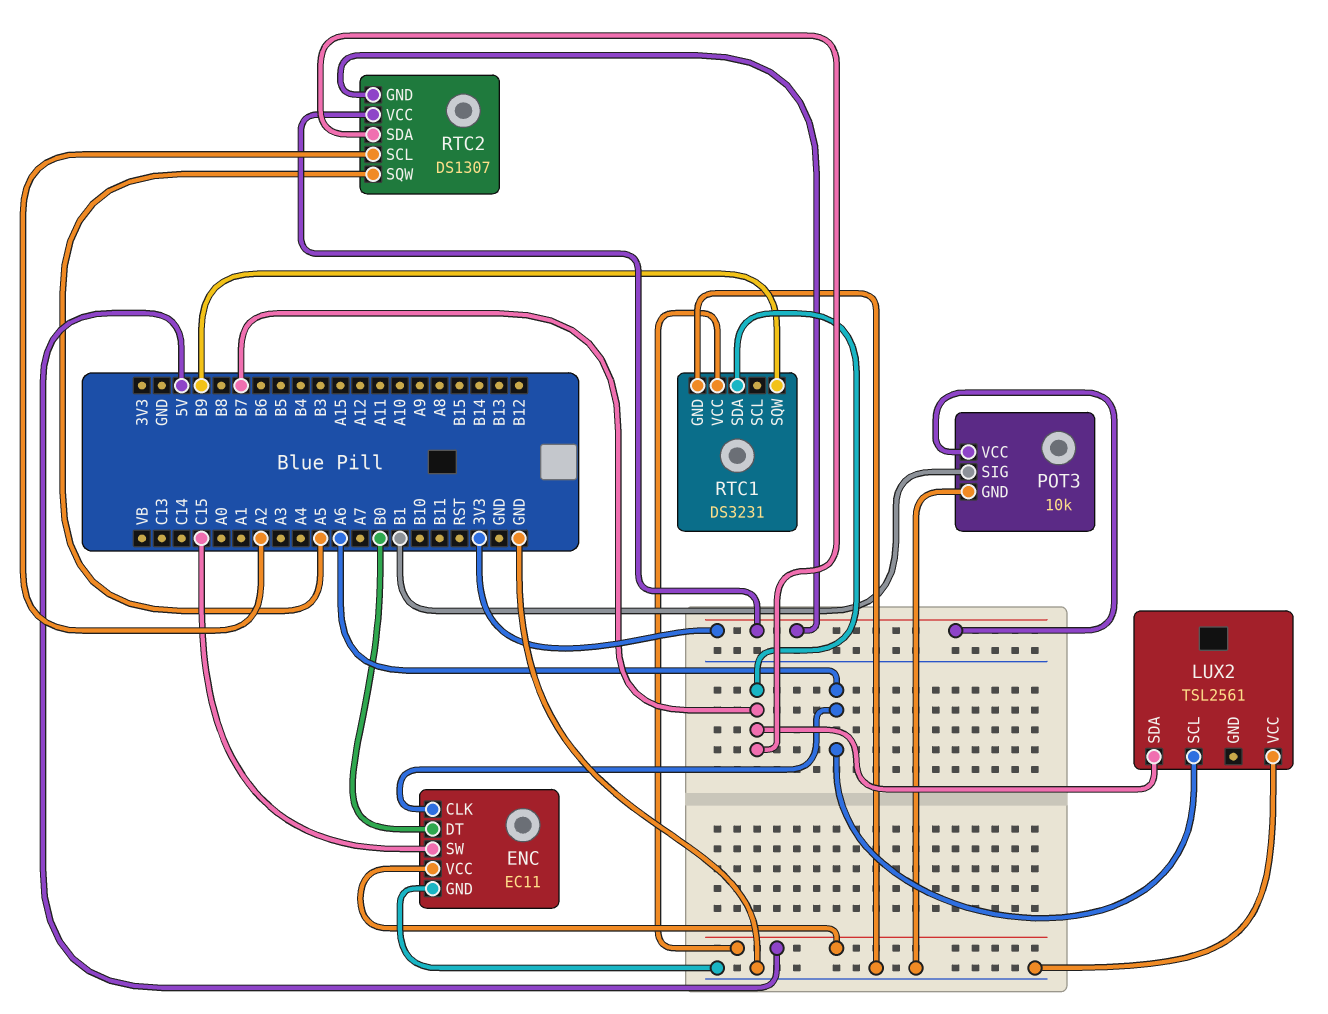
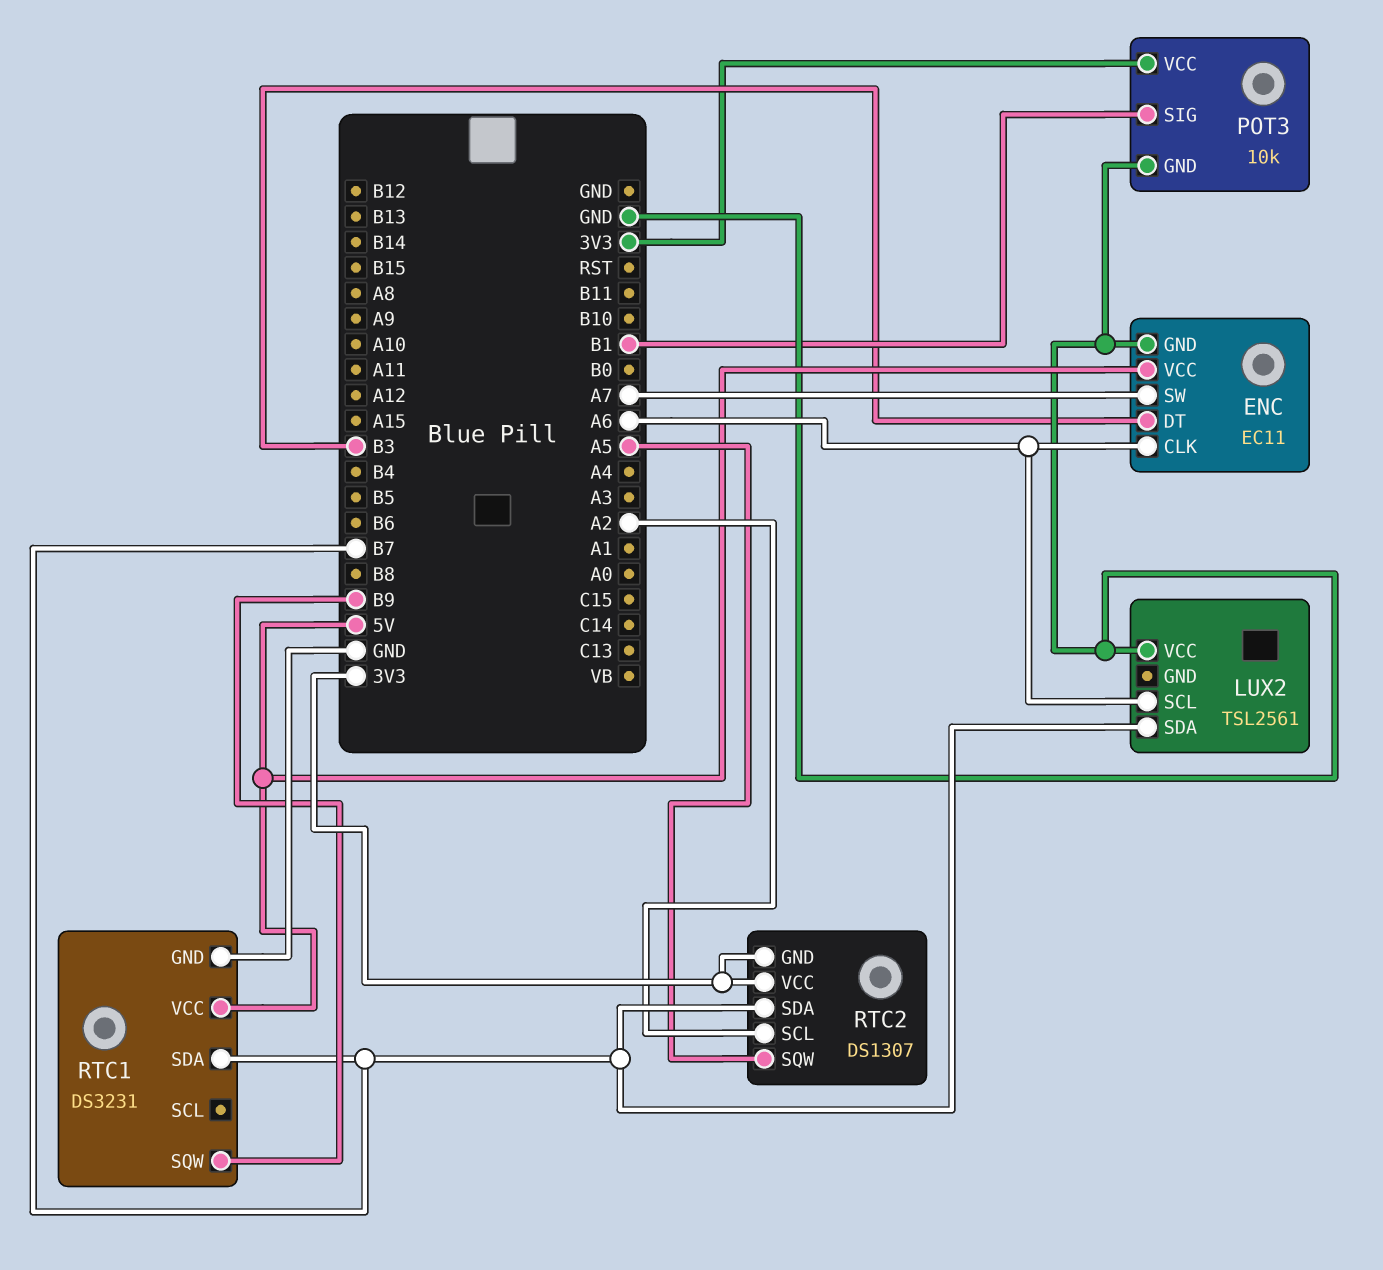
ENC pin DT: B0 -> B3
ENC pin SW: C15 -> A7

